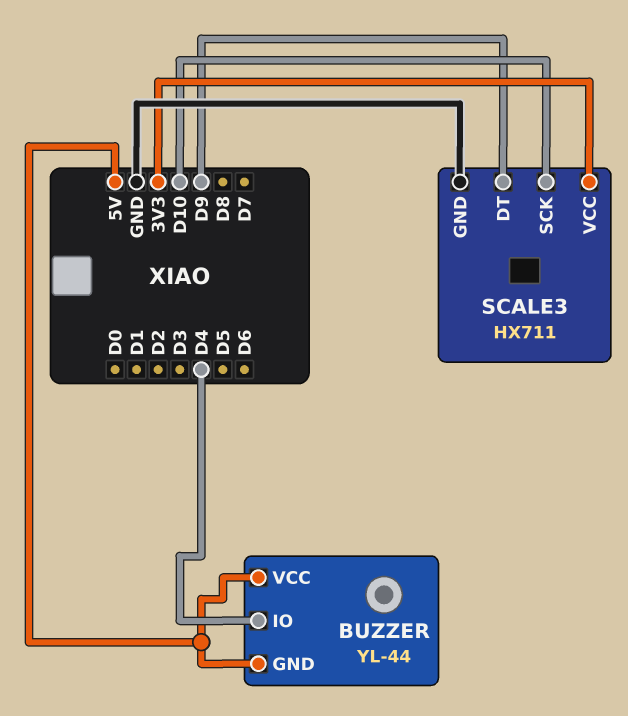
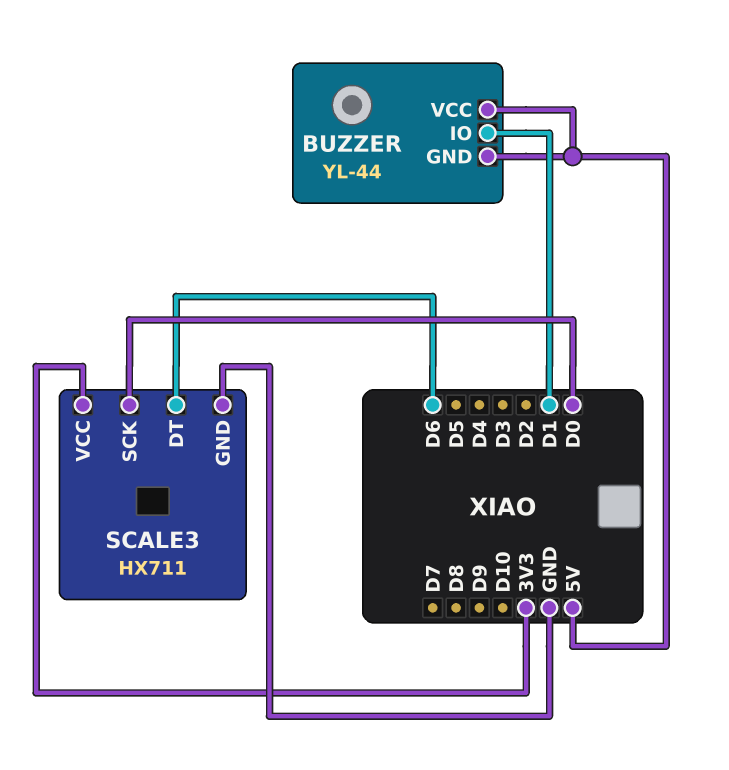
BUZZER pin IO: D4 -> D1
SCALE3 pin DT: D9 -> D6
SCALE3 pin SCK: D10 -> D0

